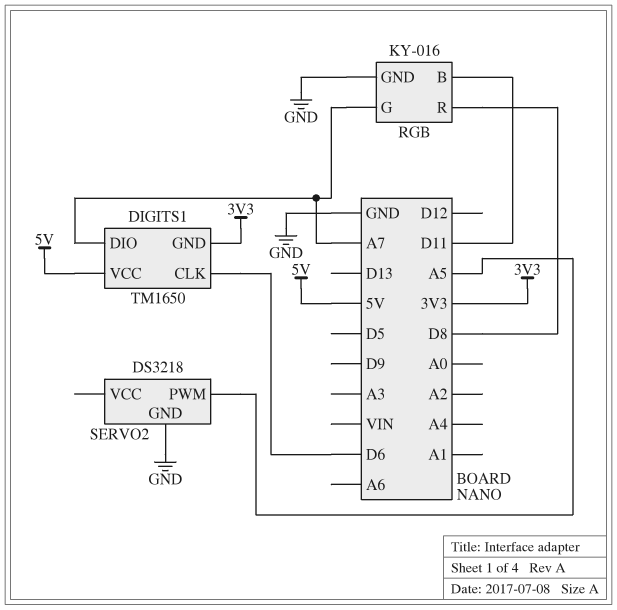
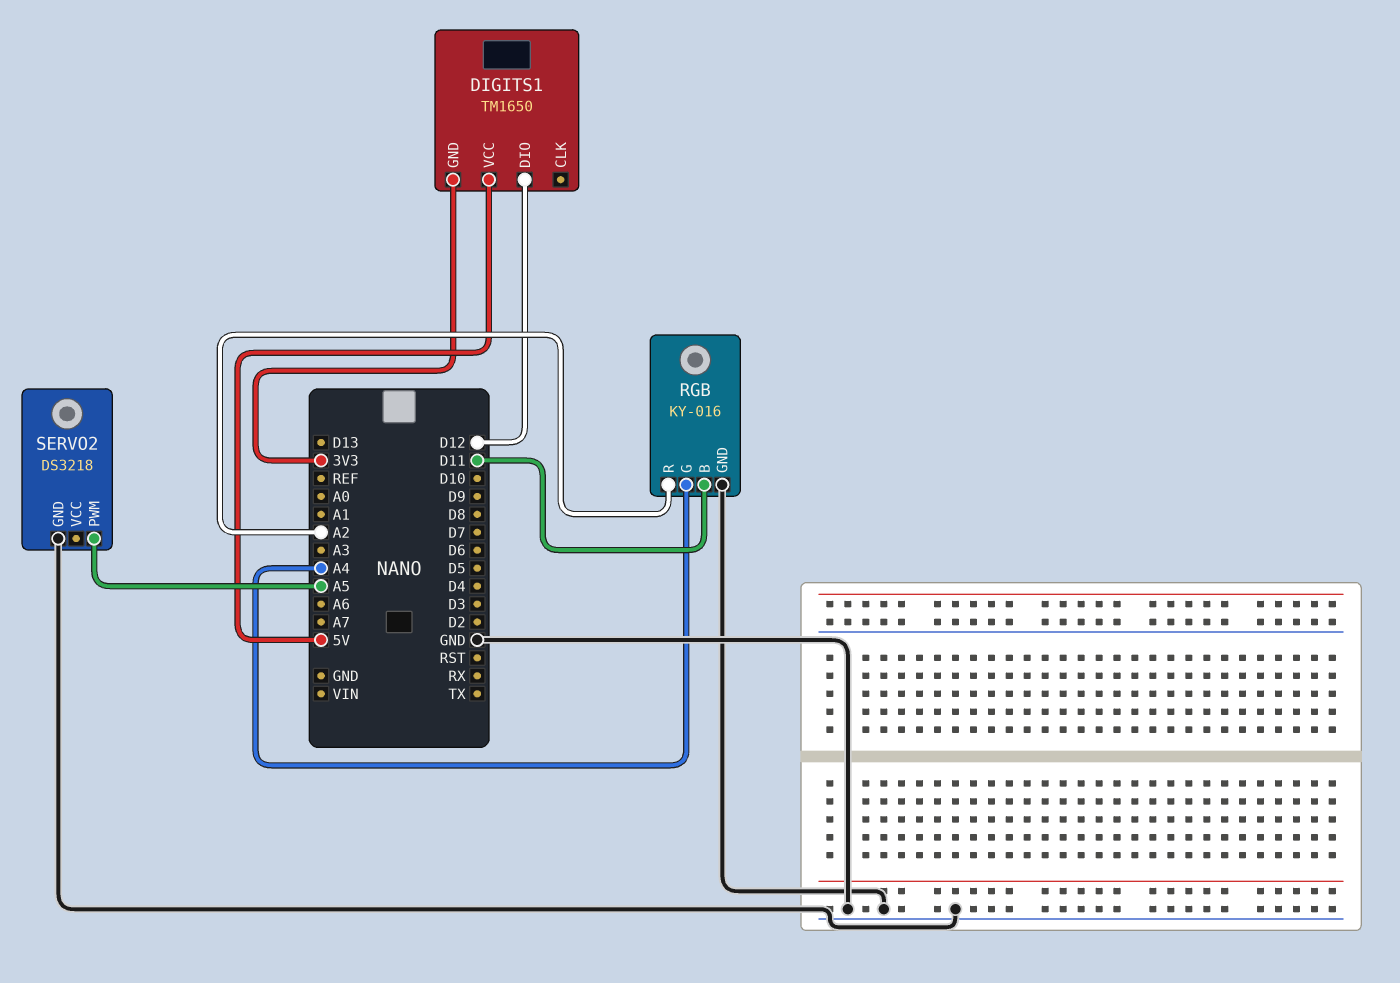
DIGITS1 pin CLK: D6 -> none
DIGITS1 pin DIO: A7 -> D12
RGB pin G: A7 -> A4
RGB pin R: D8 -> A2

